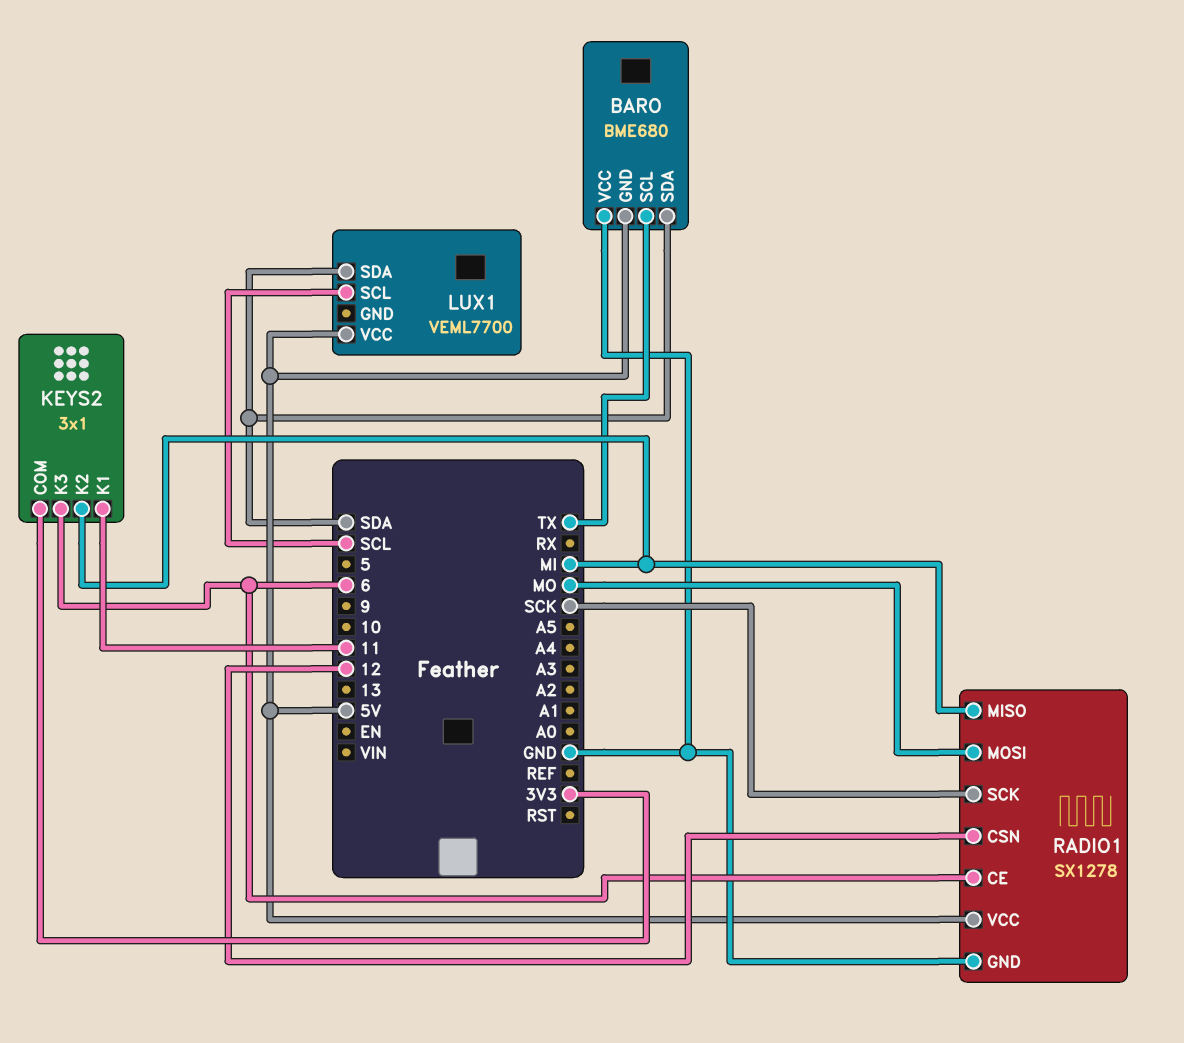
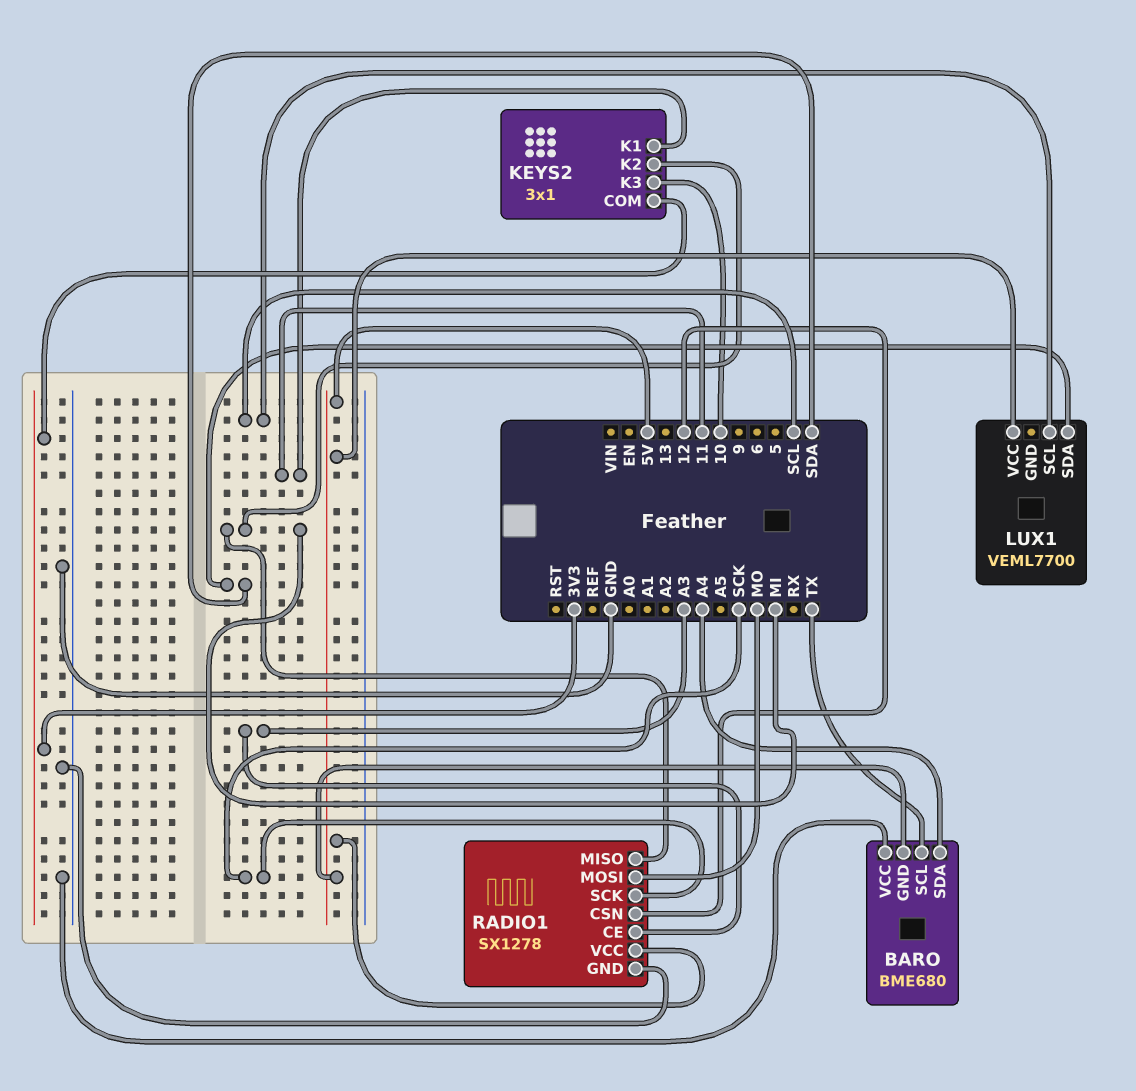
BARO pin SDA: SDA -> A4
KEYS2 pin K3: 6 -> 10
RADIO1 pin CE: 6 -> A3

